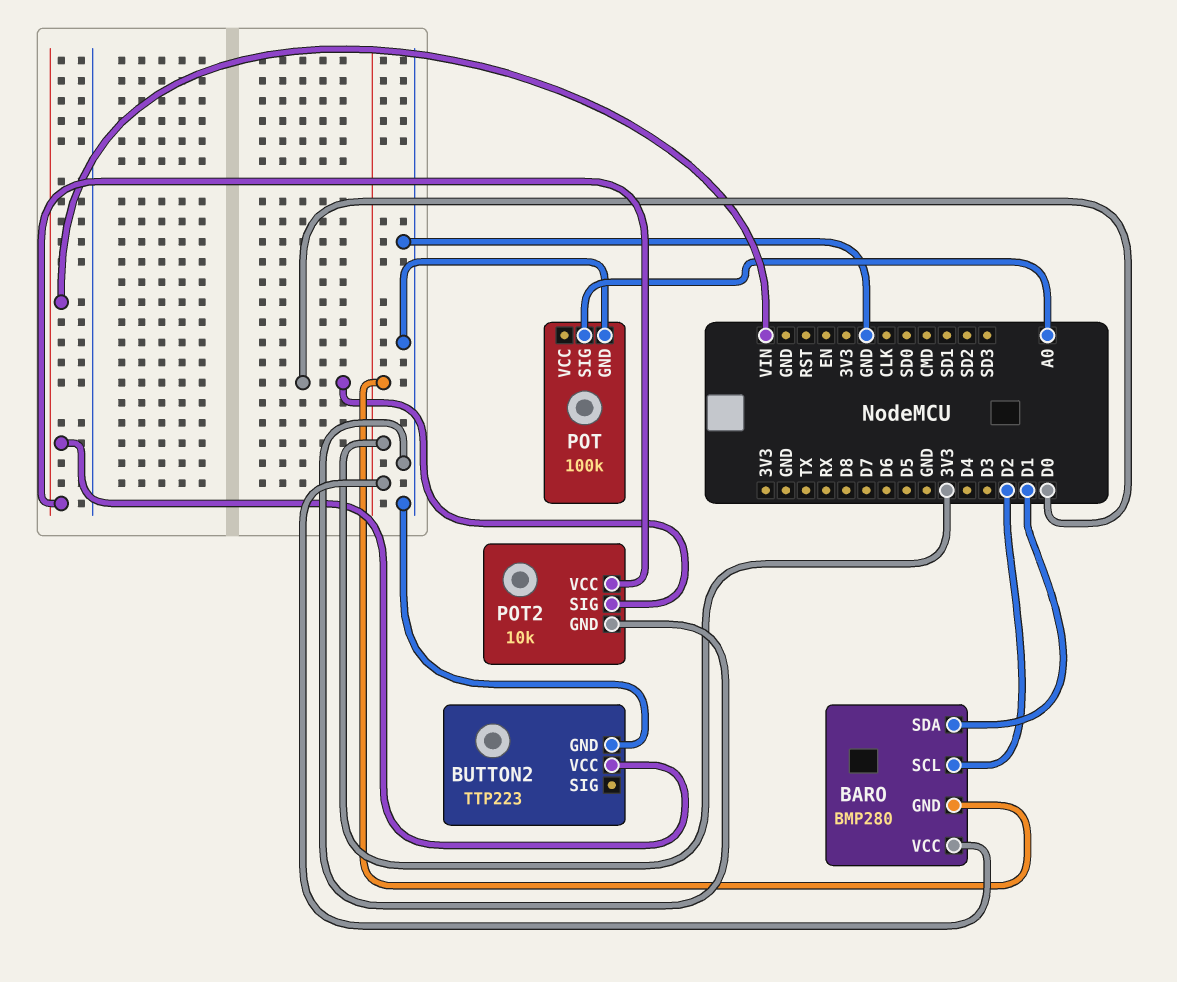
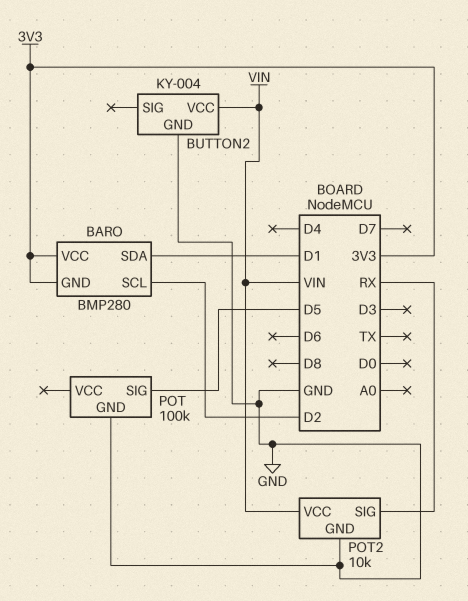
BUTTON2: TTP223 -> KY-004
POT pin SIG: A0 -> D5
POT2 pin SIG: D0 -> RX

